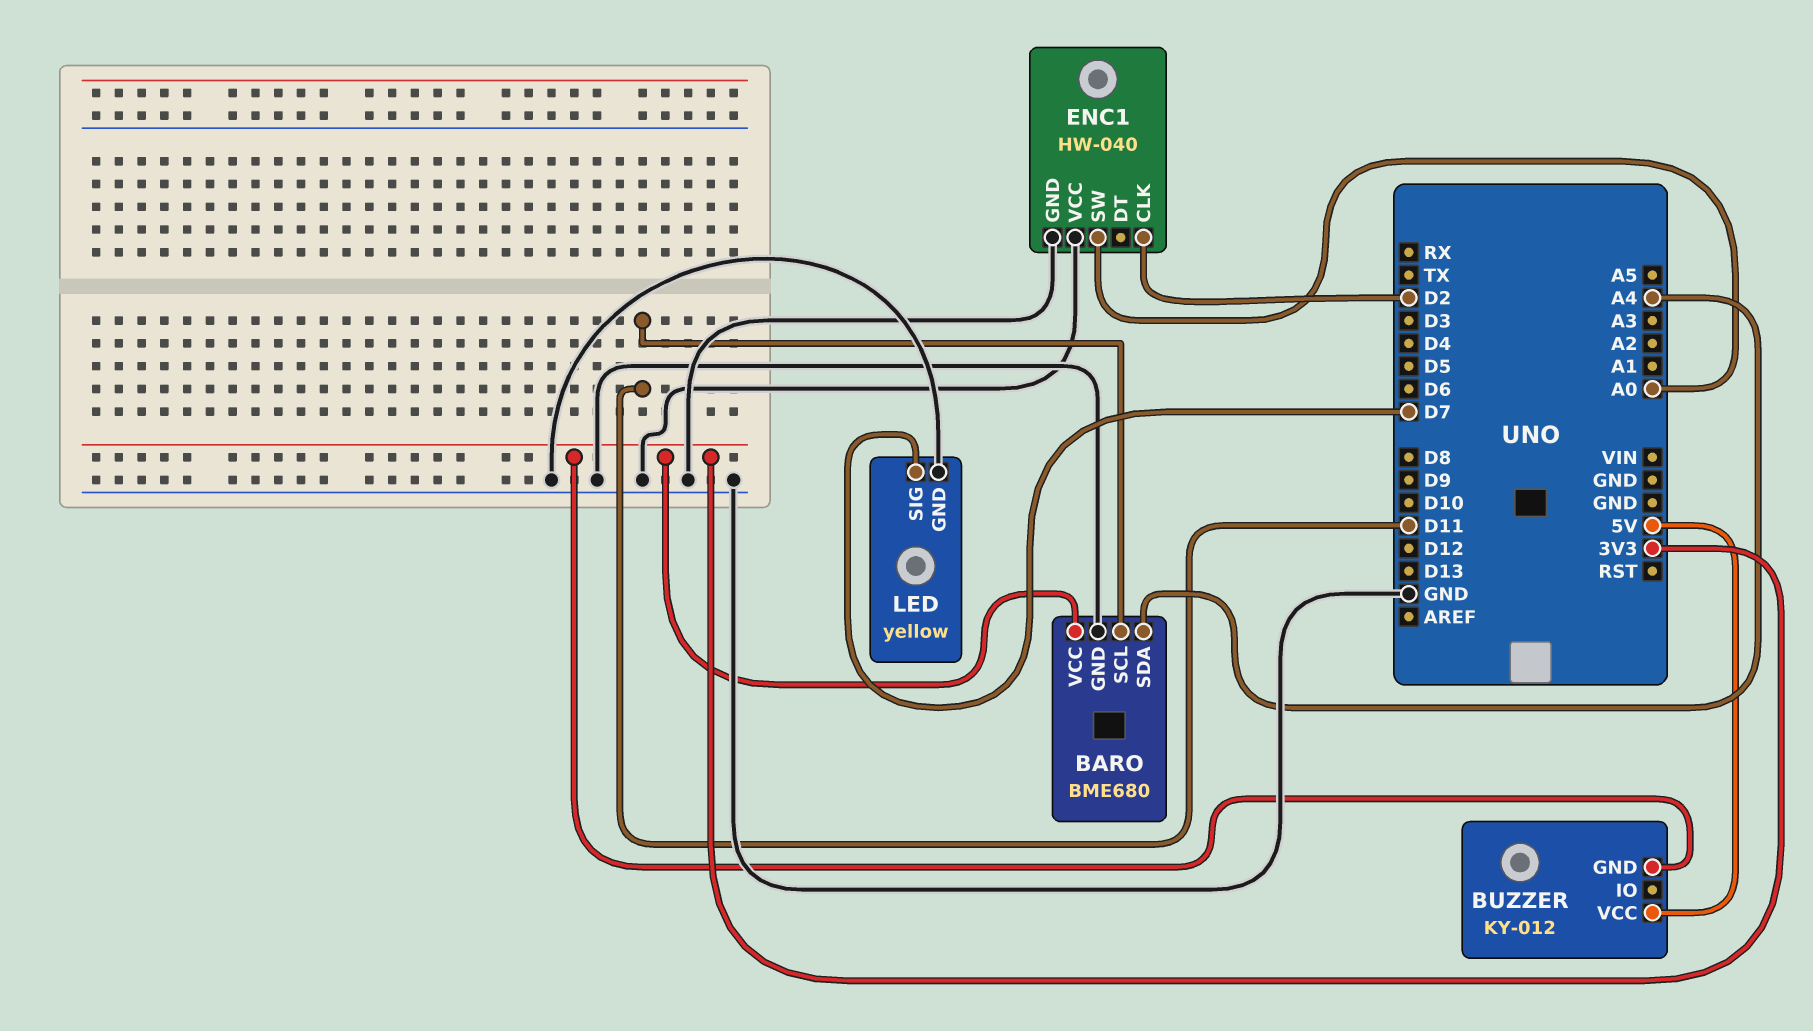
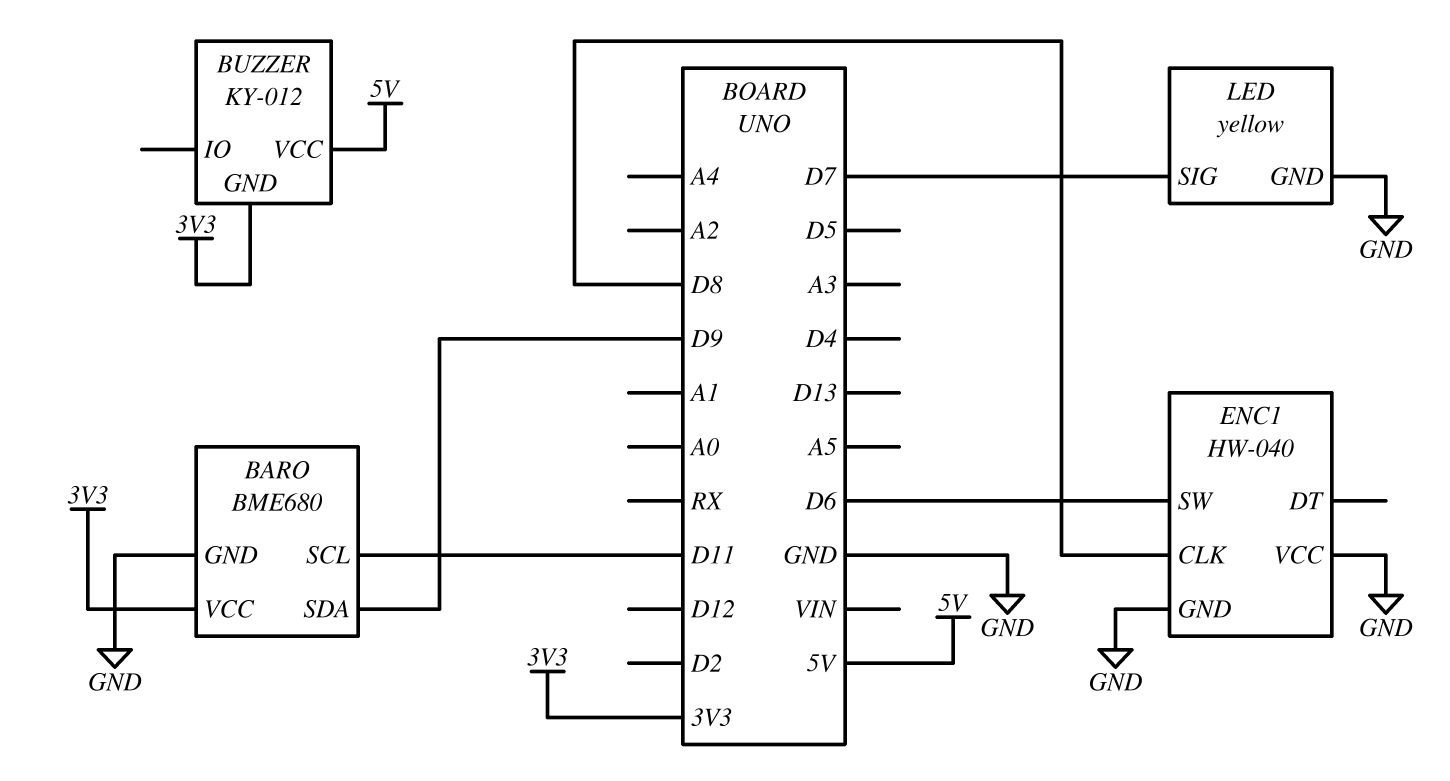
BARO pin SDA: A4 -> D9
ENC1 pin CLK: D2 -> D8
ENC1 pin SW: A0 -> D6

